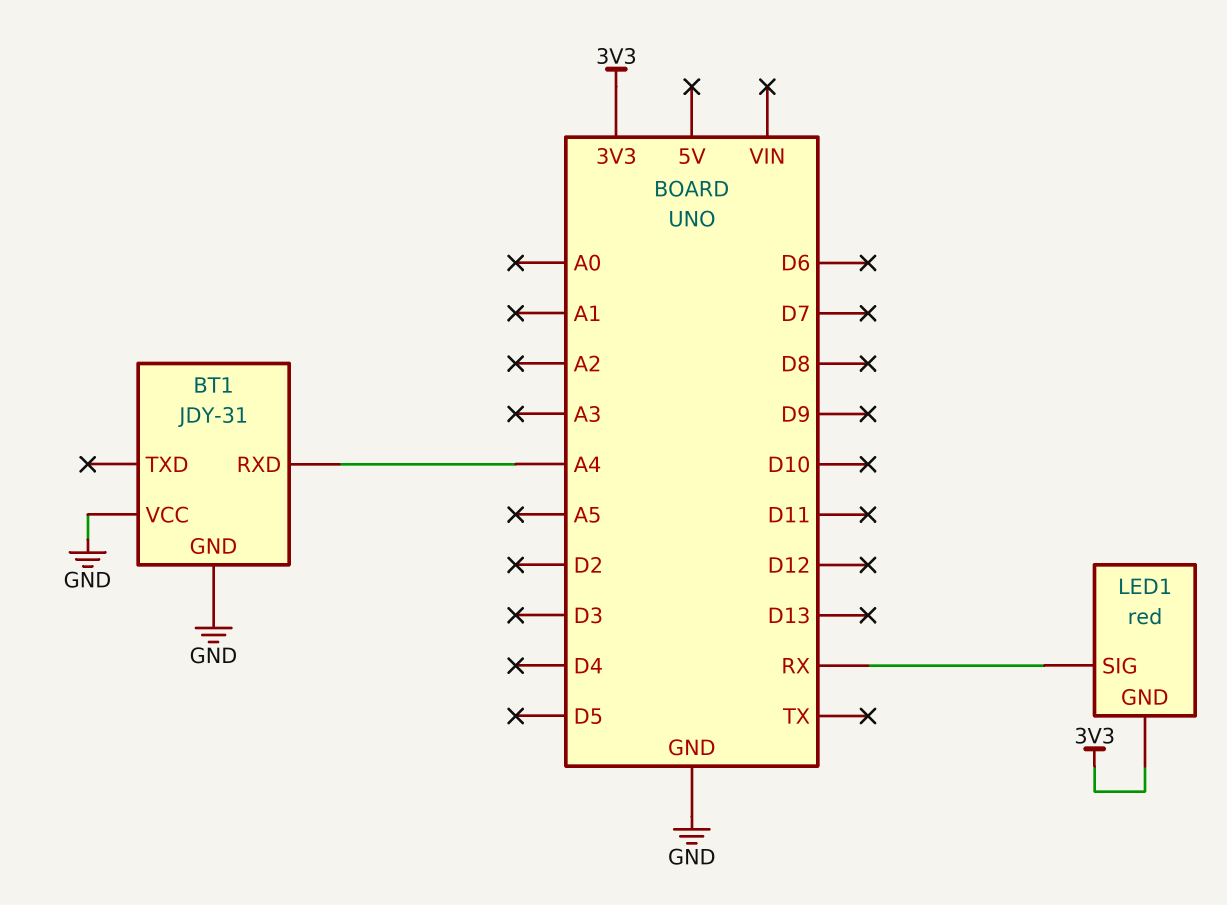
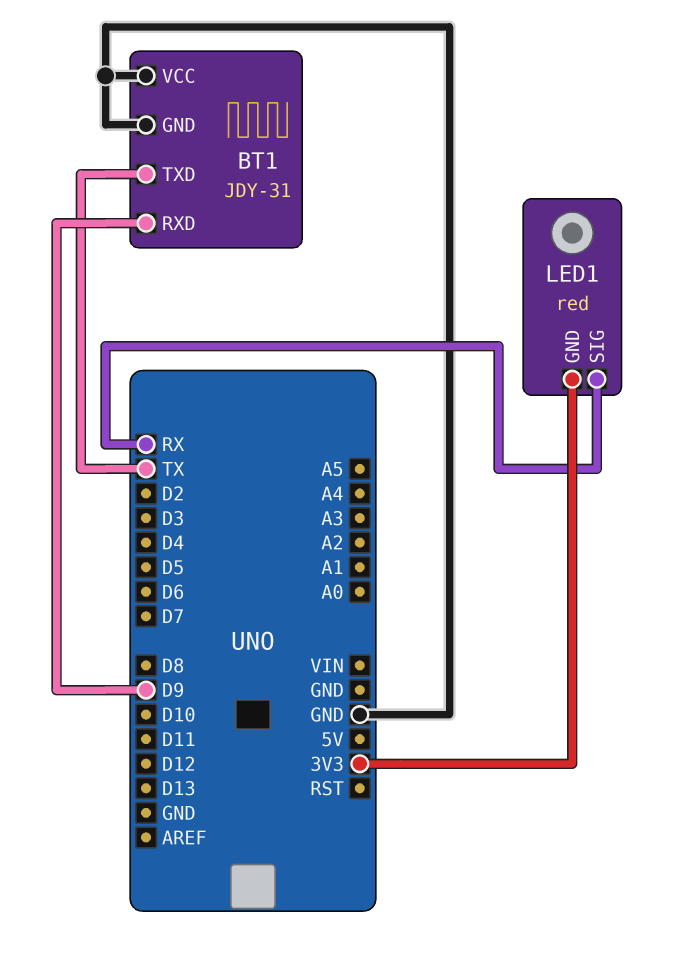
BT1 pin RXD: A4 -> D9
BT1 pin TXD: none -> TX

